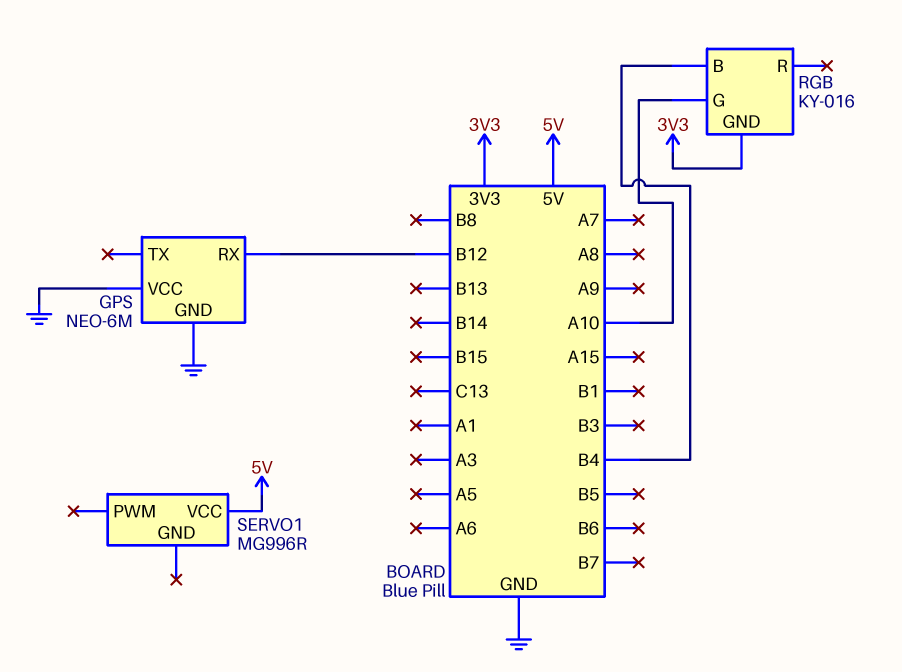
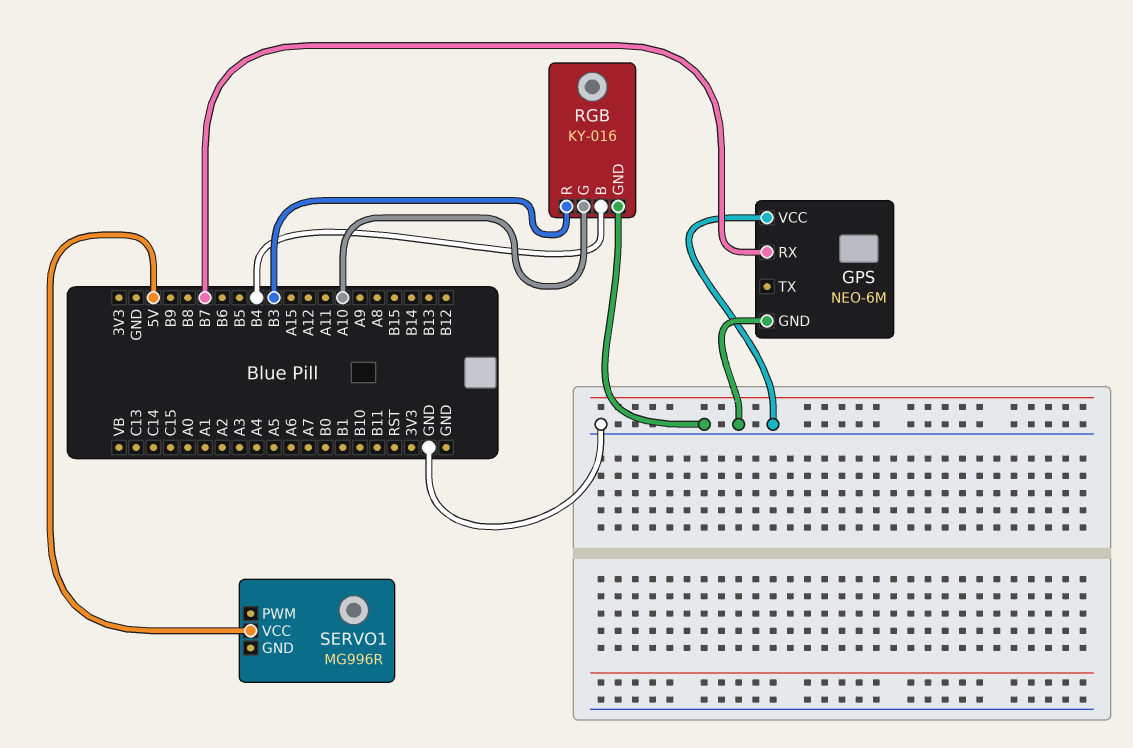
GPS pin RX: B12 -> B7
RGB pin GND: 3V3 -> GND
RGB pin R: none -> B3

